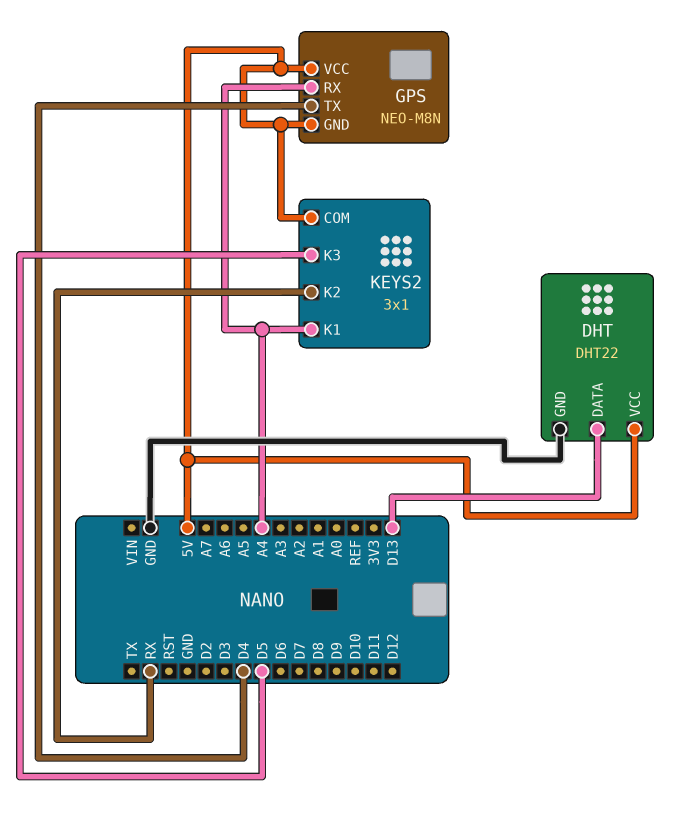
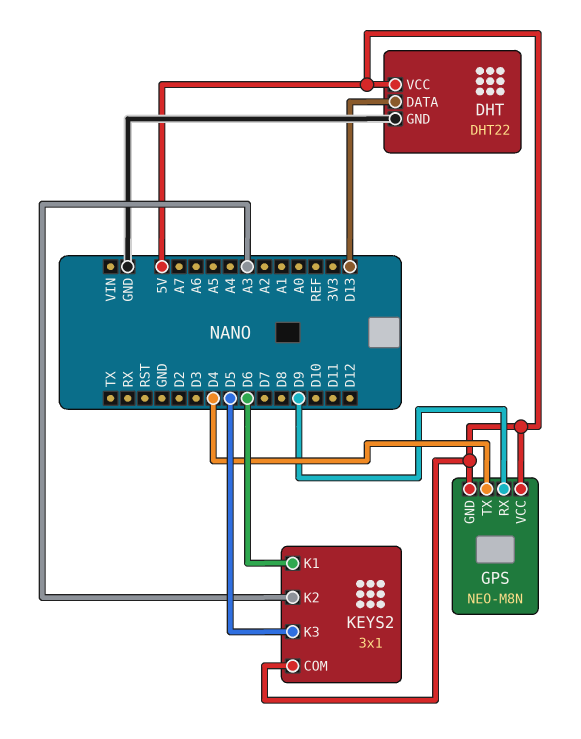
GPS pin RX: A4 -> D9
KEYS2 pin K1: A4 -> D6
KEYS2 pin K2: RX -> A3

